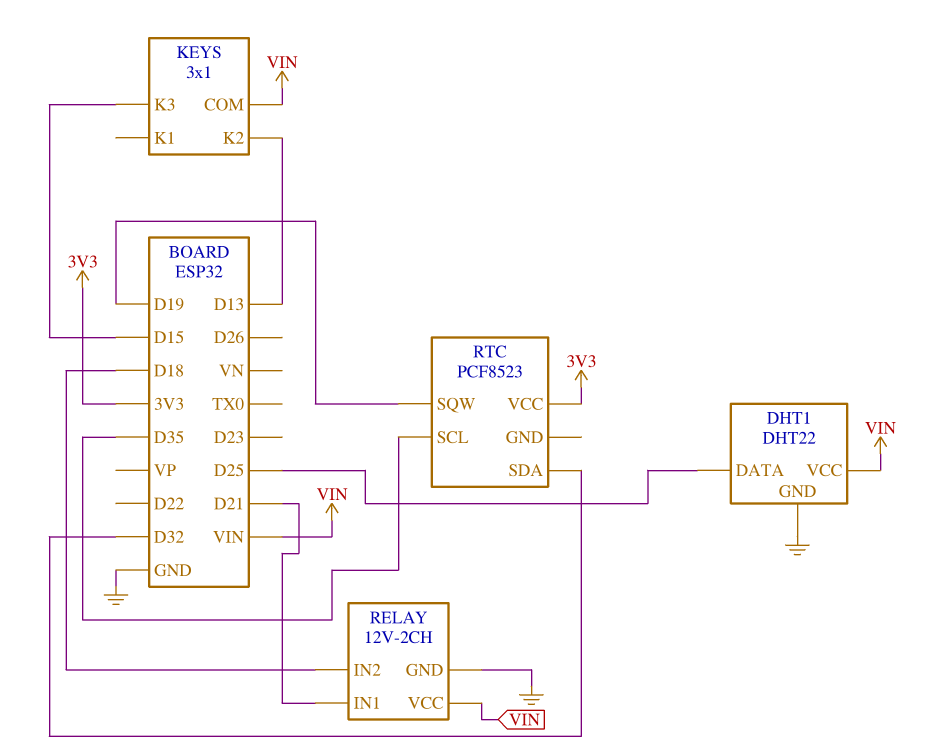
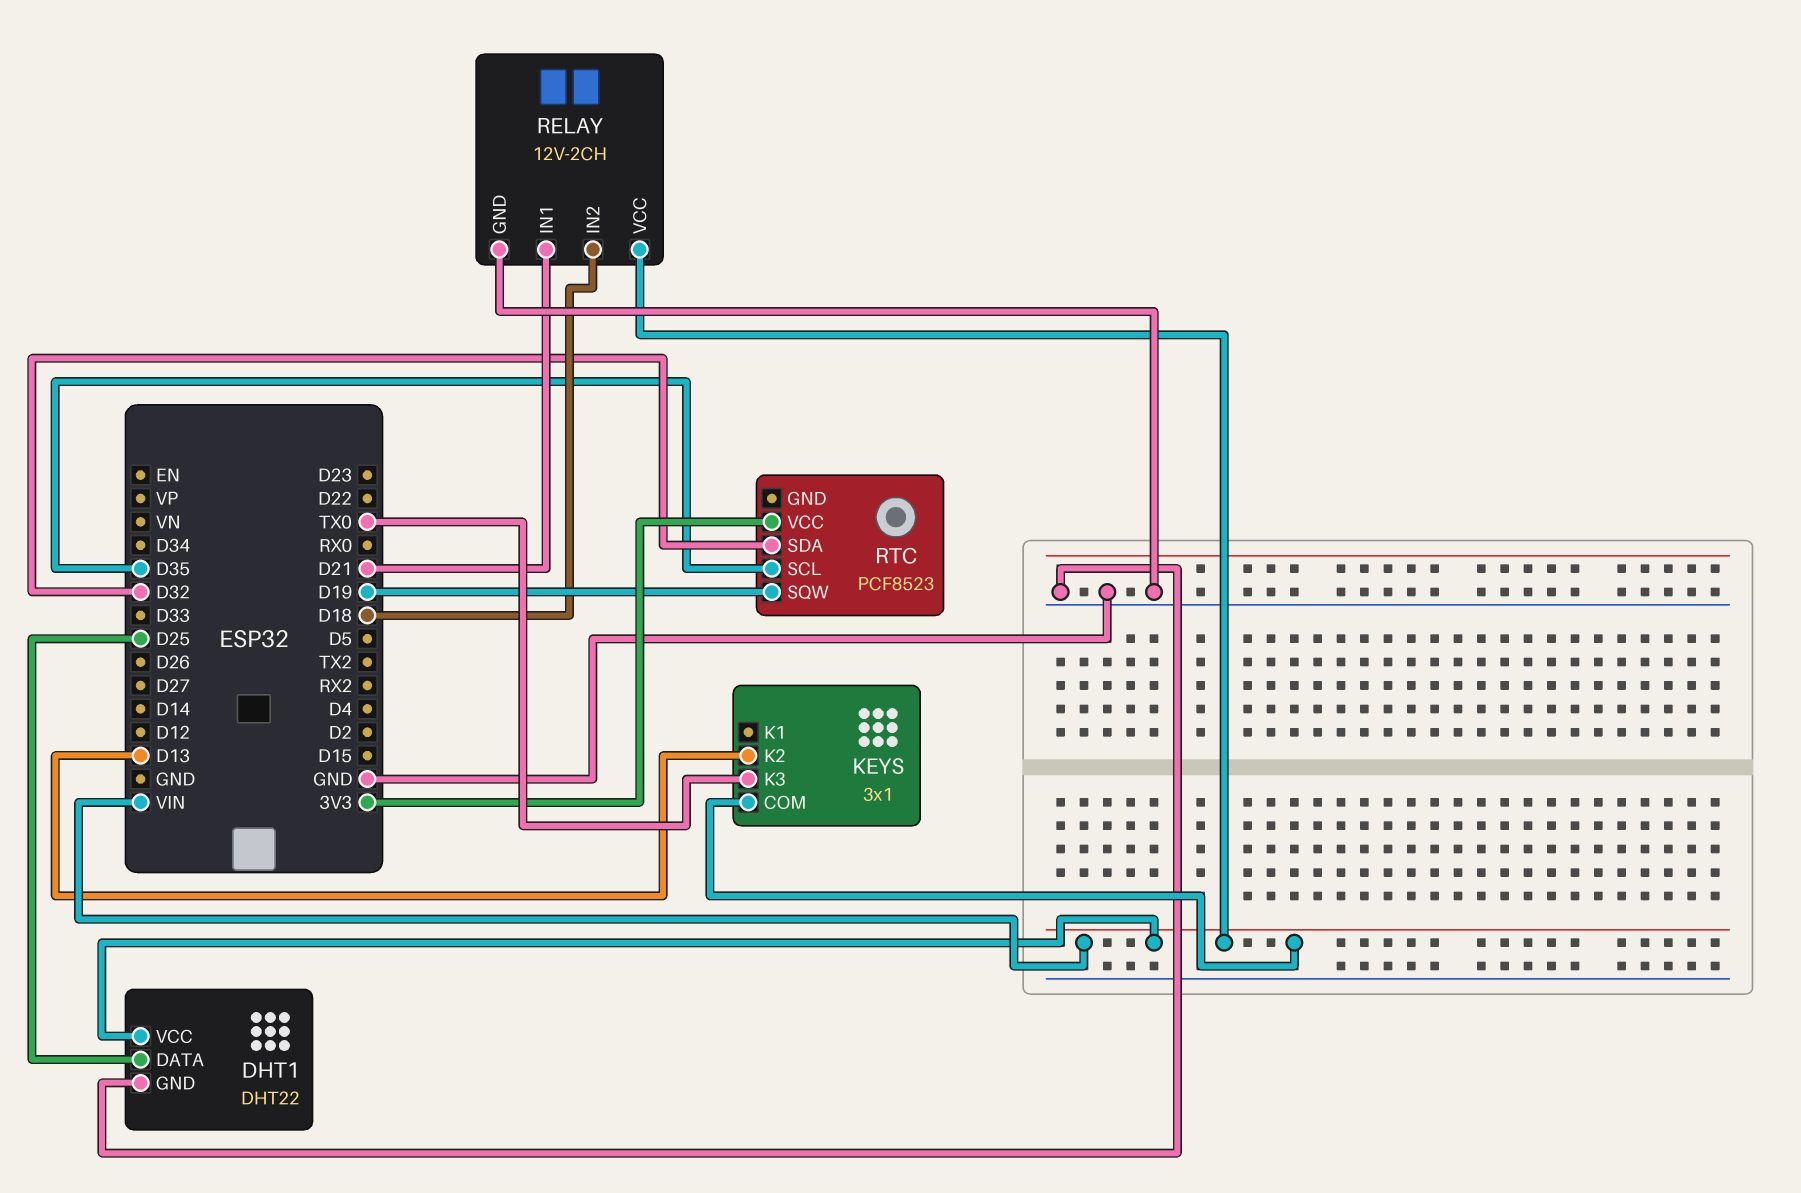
KEYS pin K3: D15 -> TX0

